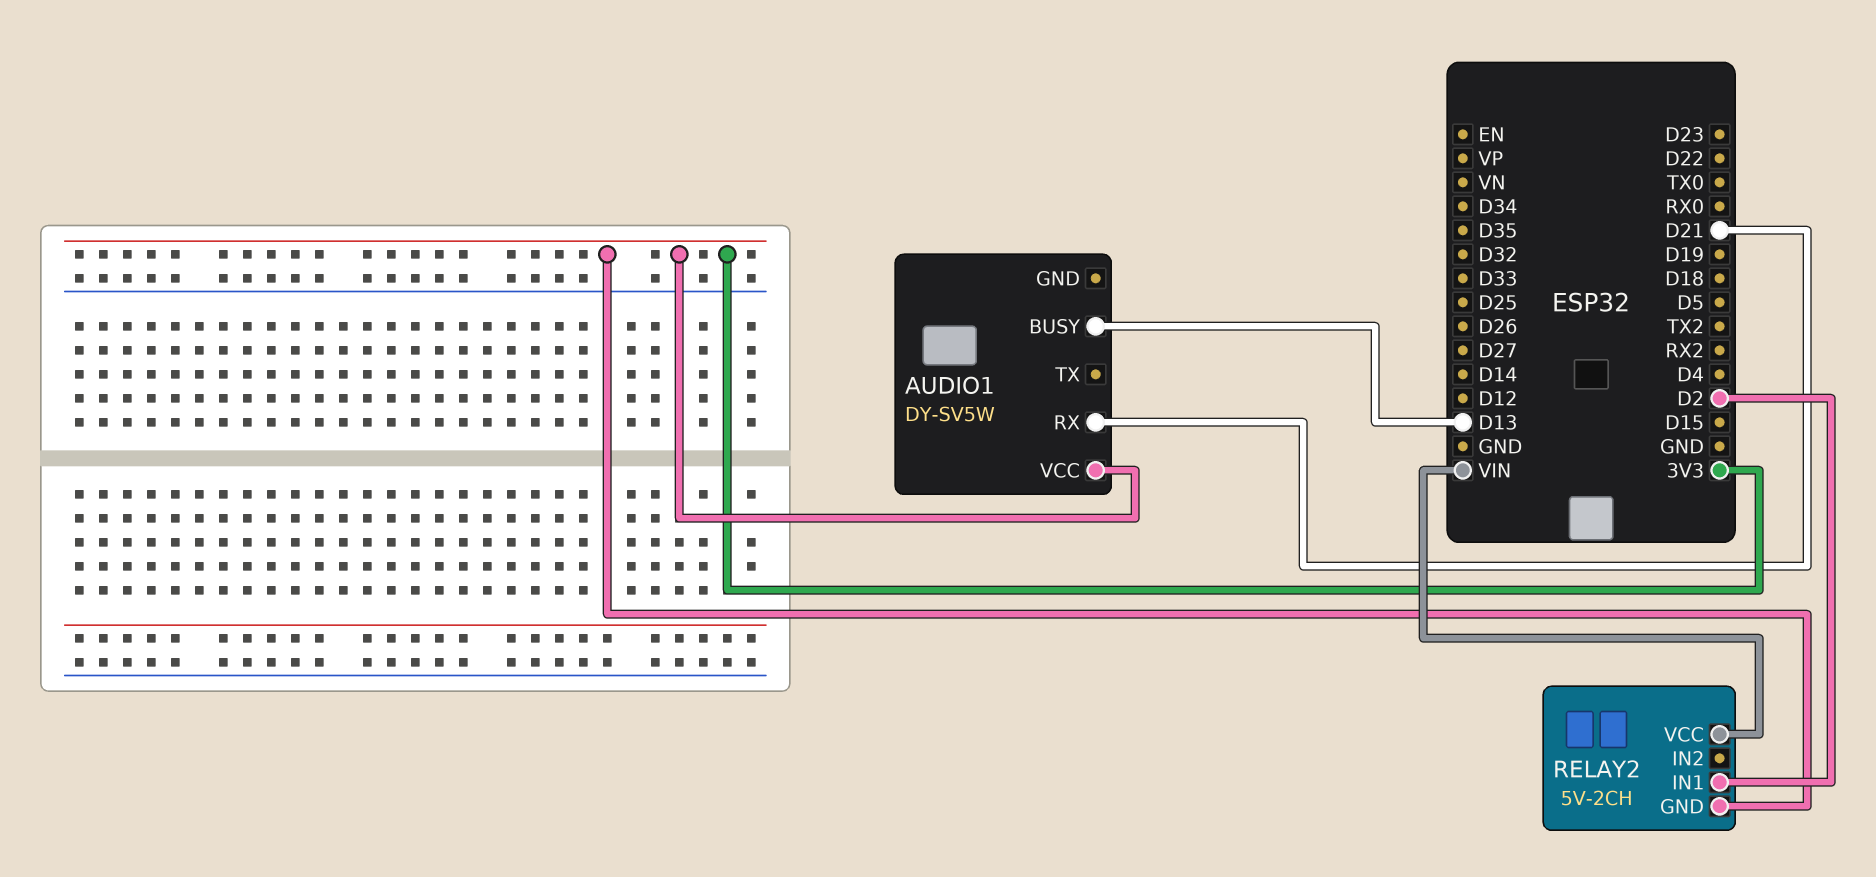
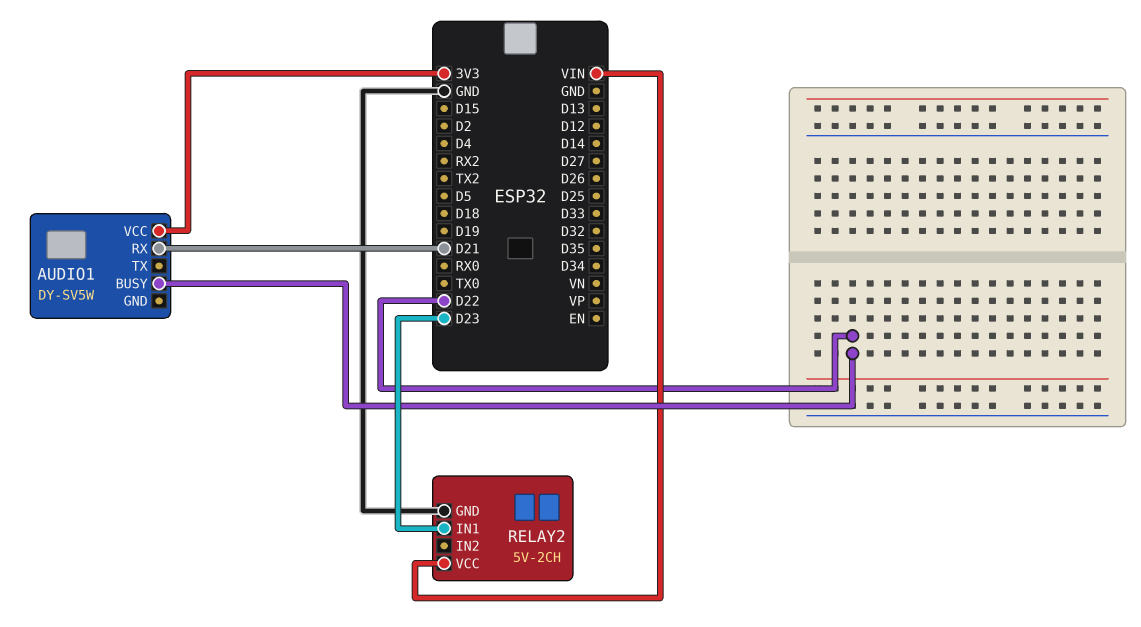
AUDIO1 pin BUSY: D13 -> D22
RELAY2 pin GND: 3V3 -> GND
RELAY2 pin IN1: D2 -> D23

